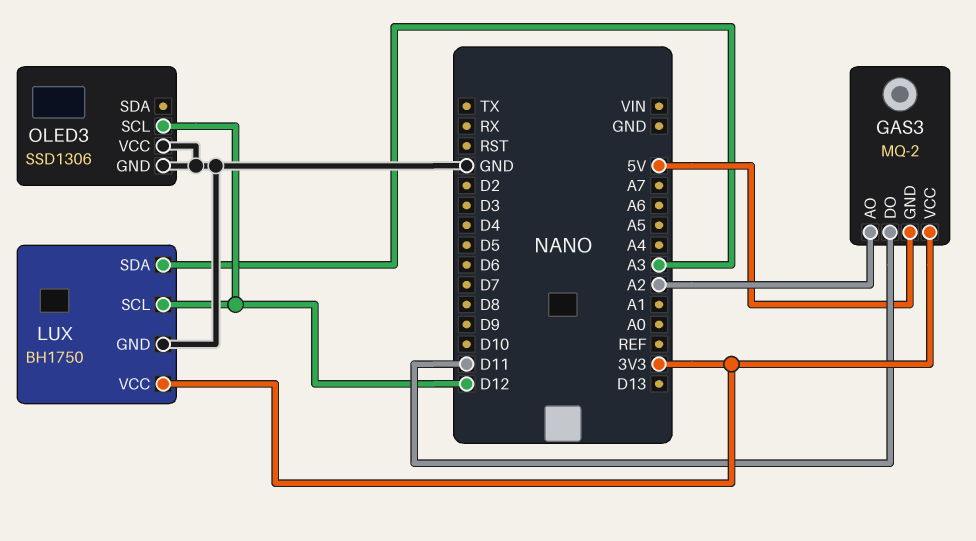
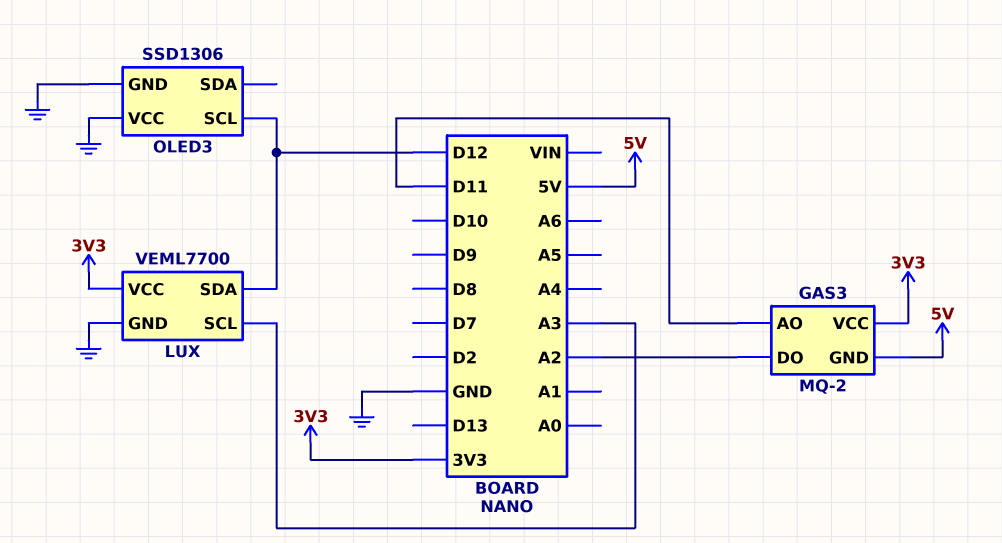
GAS3 pin AO: A2 -> D11
GAS3 pin DO: D11 -> A2
LUX: BH1750 -> VEML7700
LUX pin SCL: D12 -> A3
LUX pin SDA: A3 -> D12

